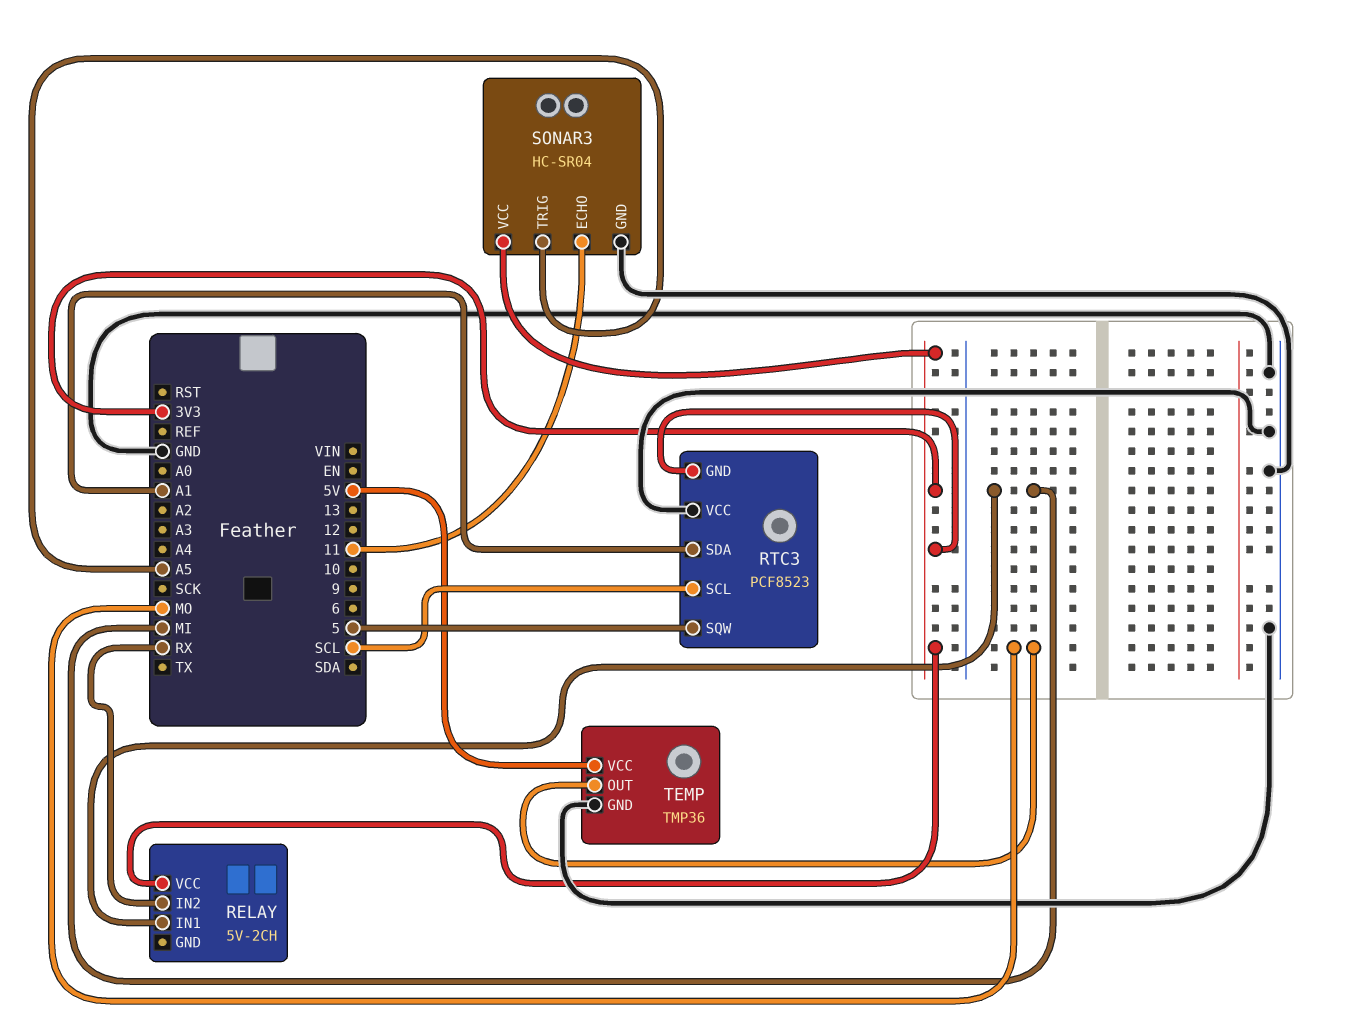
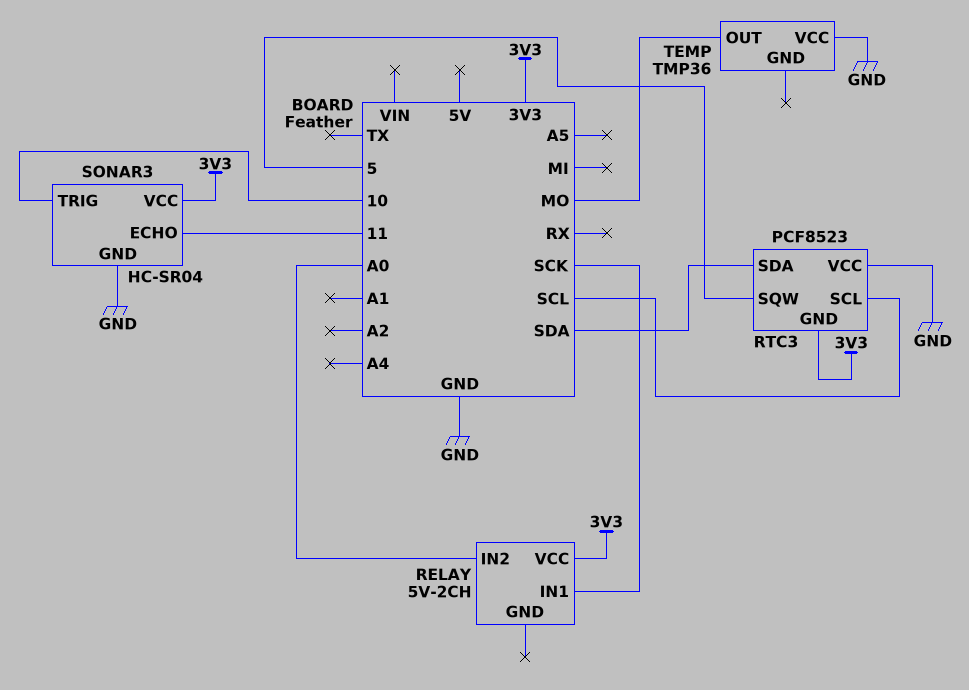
RELAY pin IN1: MI -> SCK
RELAY pin IN2: RX -> A0
RTC3 pin SDA: A1 -> SDA
SONAR3 pin TRIG: A5 -> 10
TEMP pin GND: GND -> none
TEMP pin VCC: 5V -> GND

